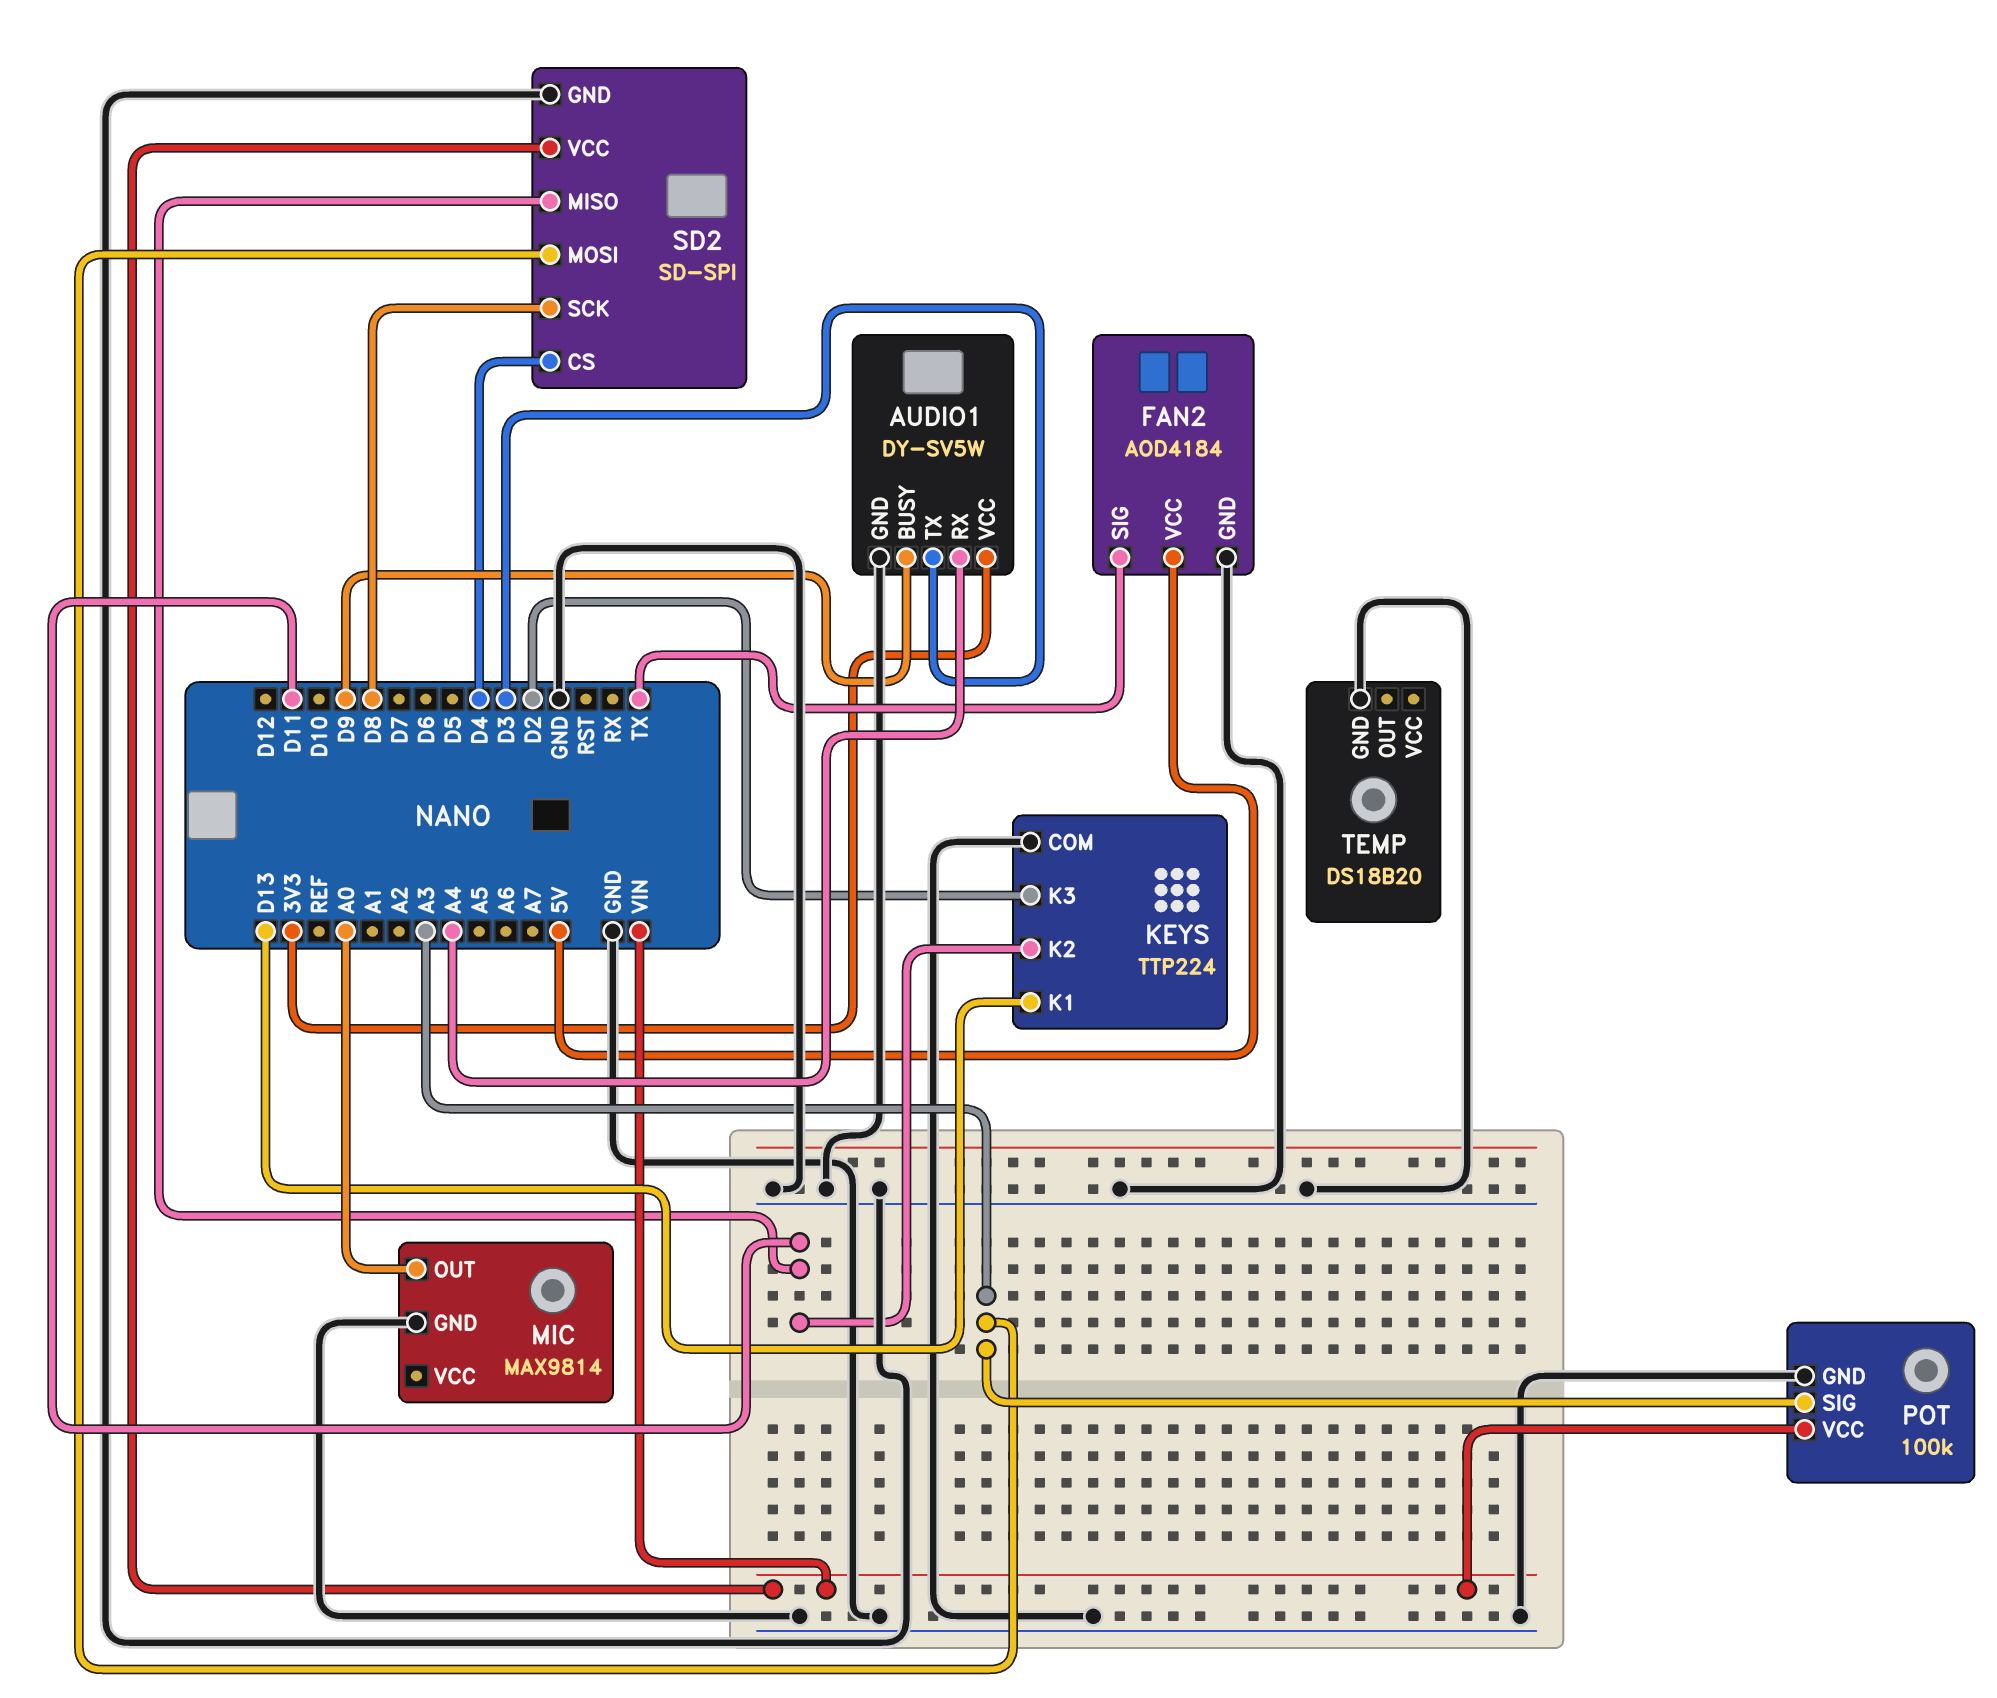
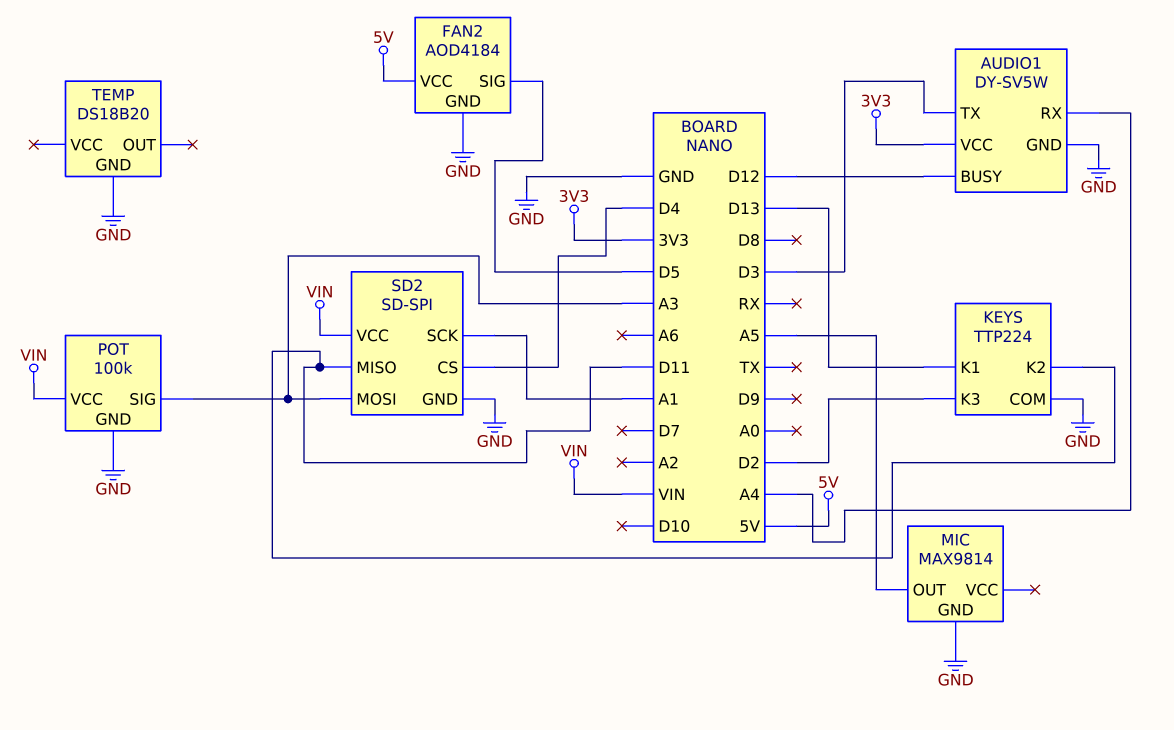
AUDIO1 pin BUSY: D9 -> D12
FAN2 pin SIG: TX -> D5
MIC pin OUT: A0 -> A5
SD2 pin SCK: D8 -> A1

